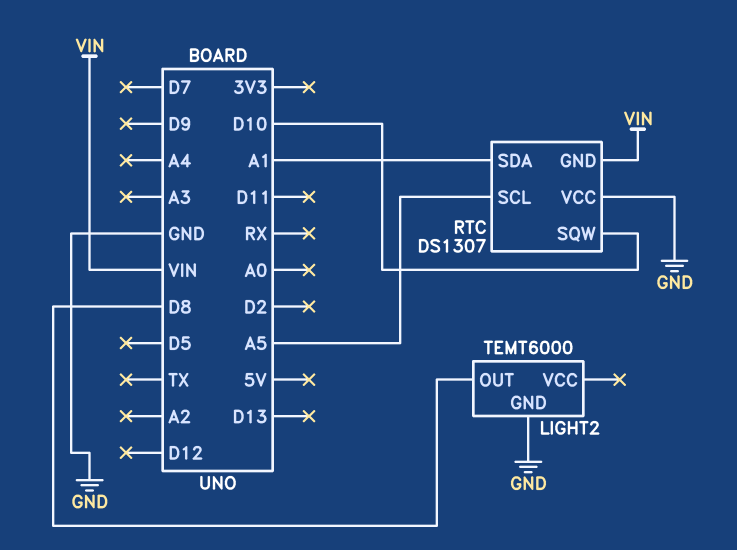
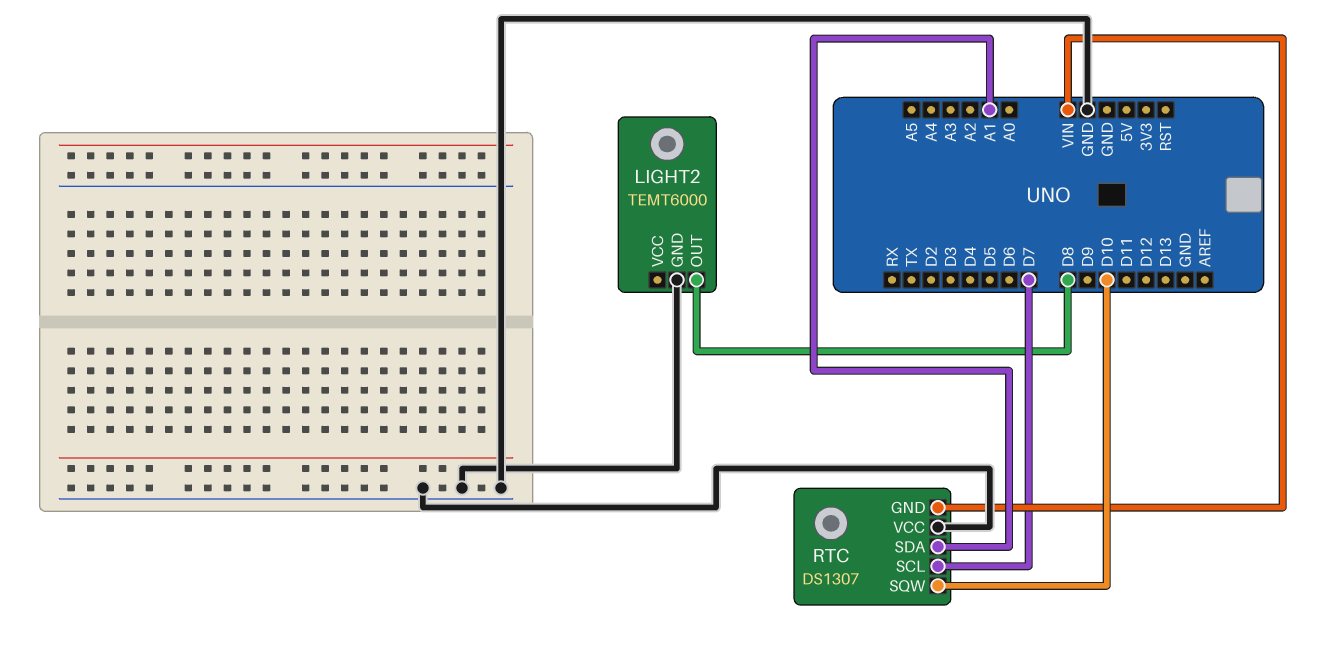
RTC pin SCL: A5 -> D7

